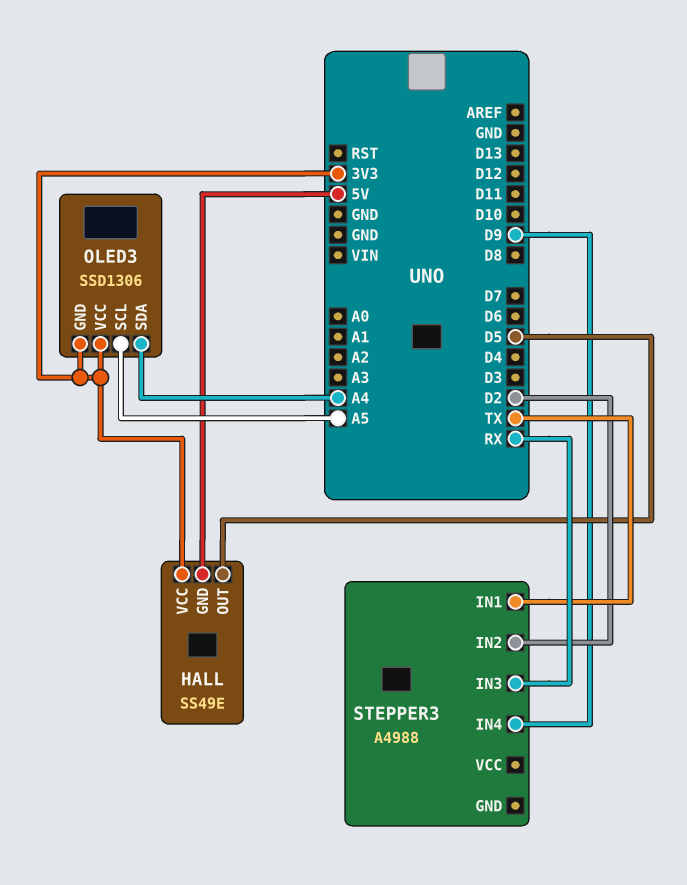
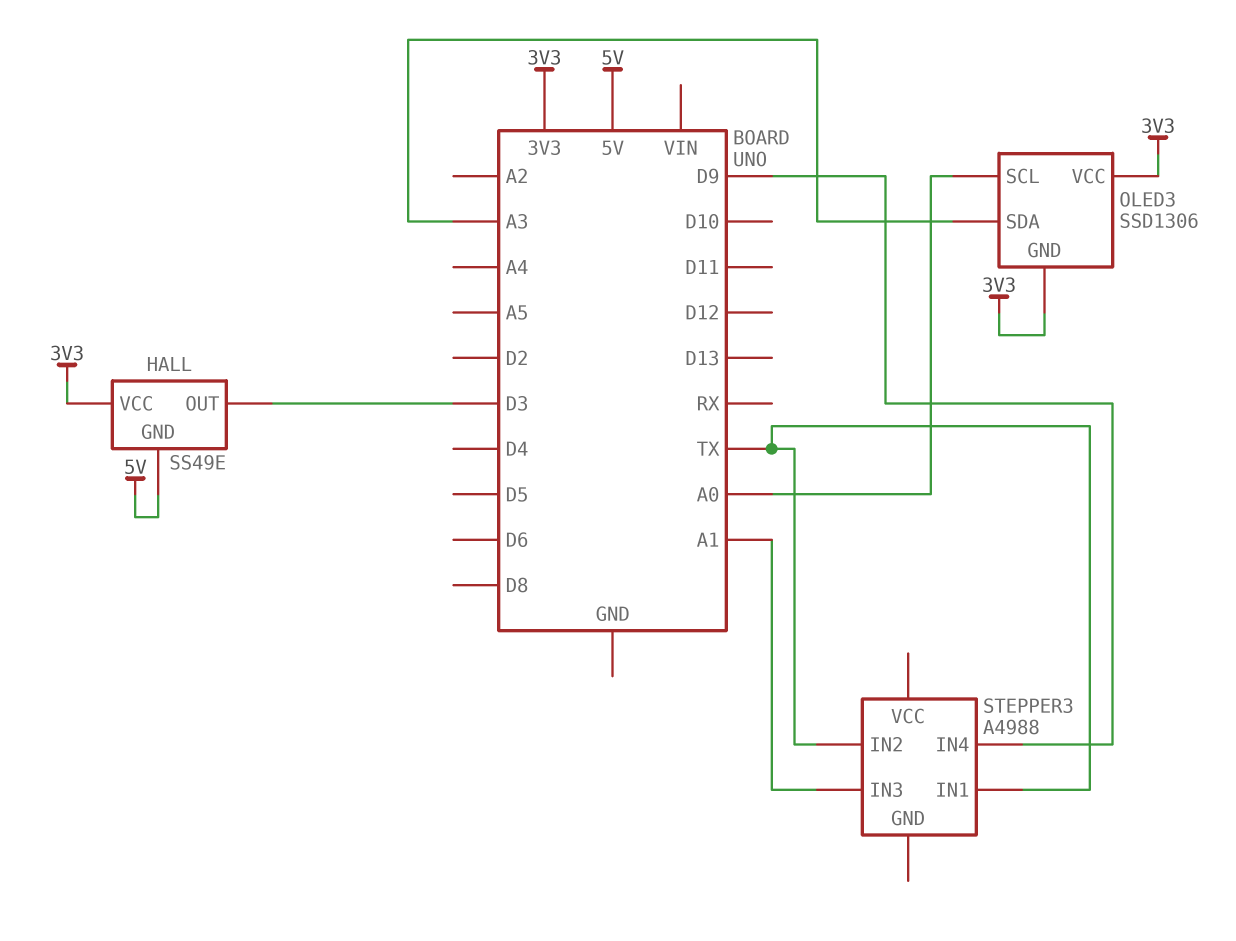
HALL pin OUT: D5 -> D3
OLED3 pin SCL: A5 -> A0
OLED3 pin SDA: A4 -> A3
STEPPER3 pin IN2: D2 -> TX
STEPPER3 pin IN3: RX -> A1

